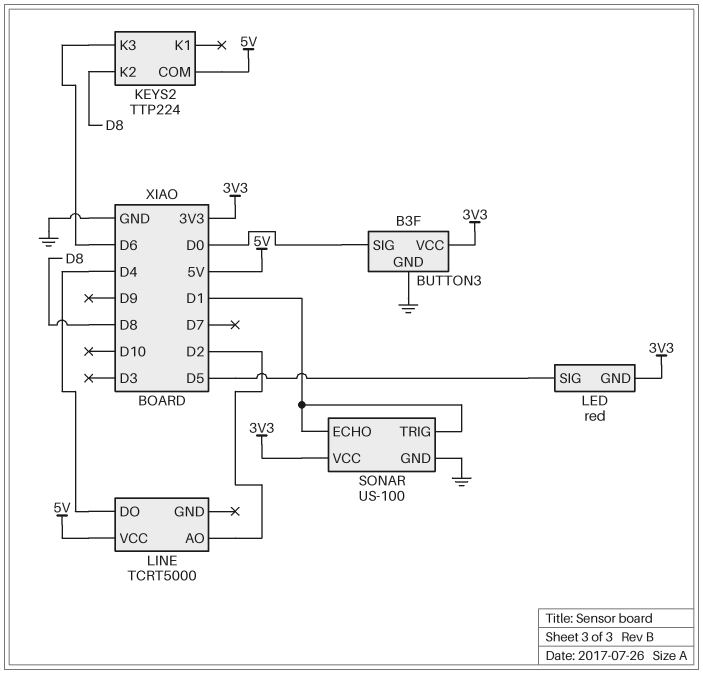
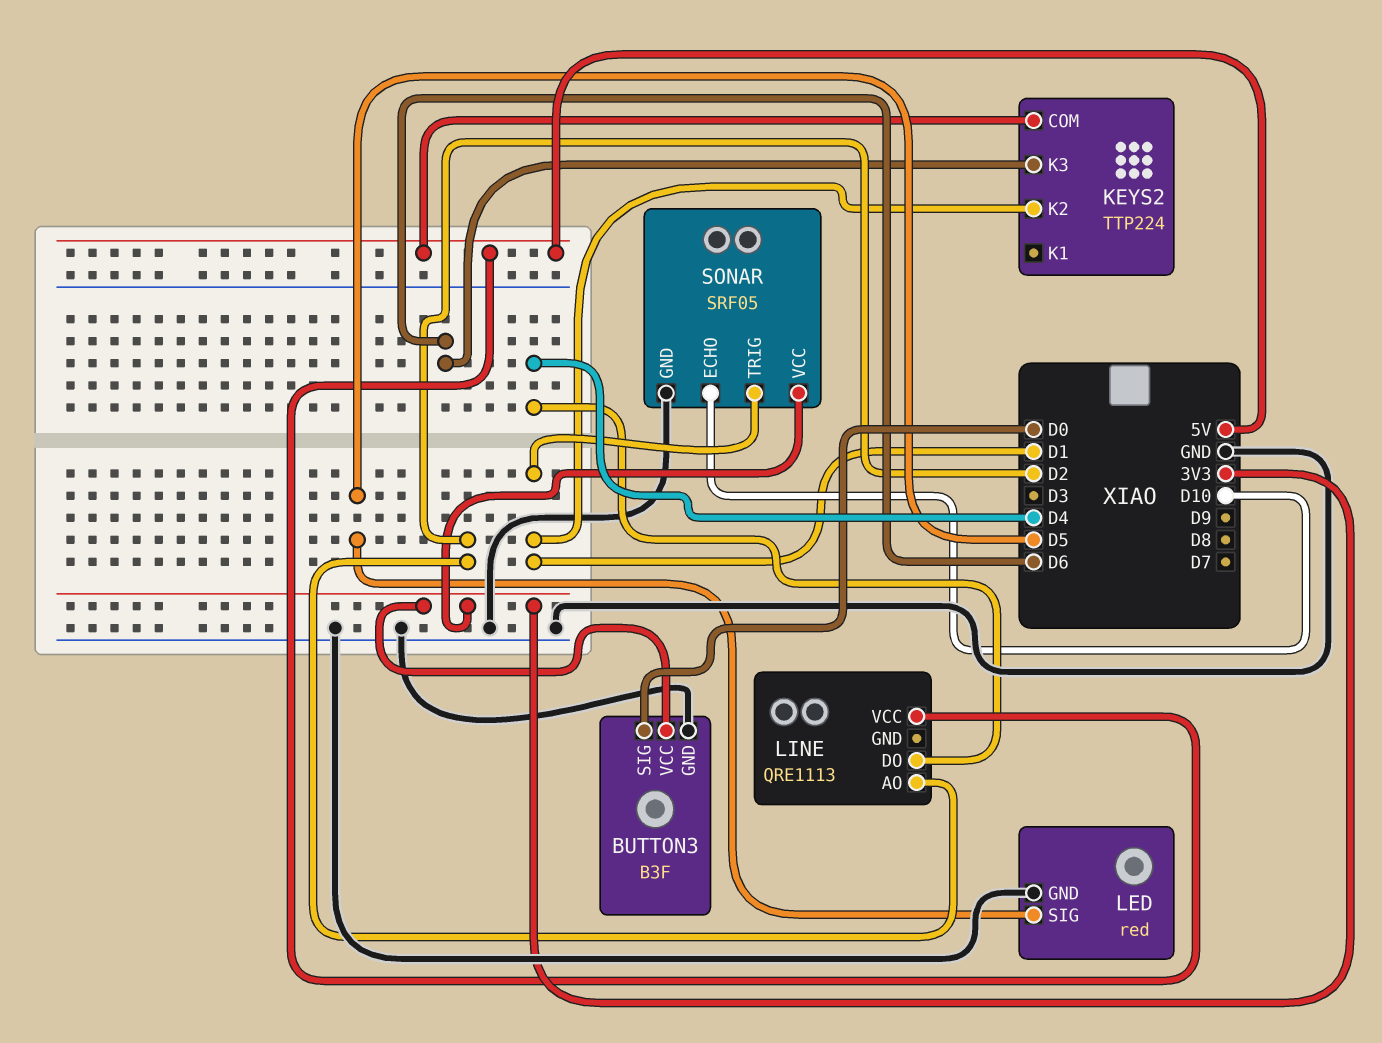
KEYS2 pin K2: D8 -> D1
LED pin GND: 3V3 -> GND
LINE: TCRT5000 -> QRE1113
SONAR: US-100 -> SRF05
SONAR pin ECHO: D1 -> D10

